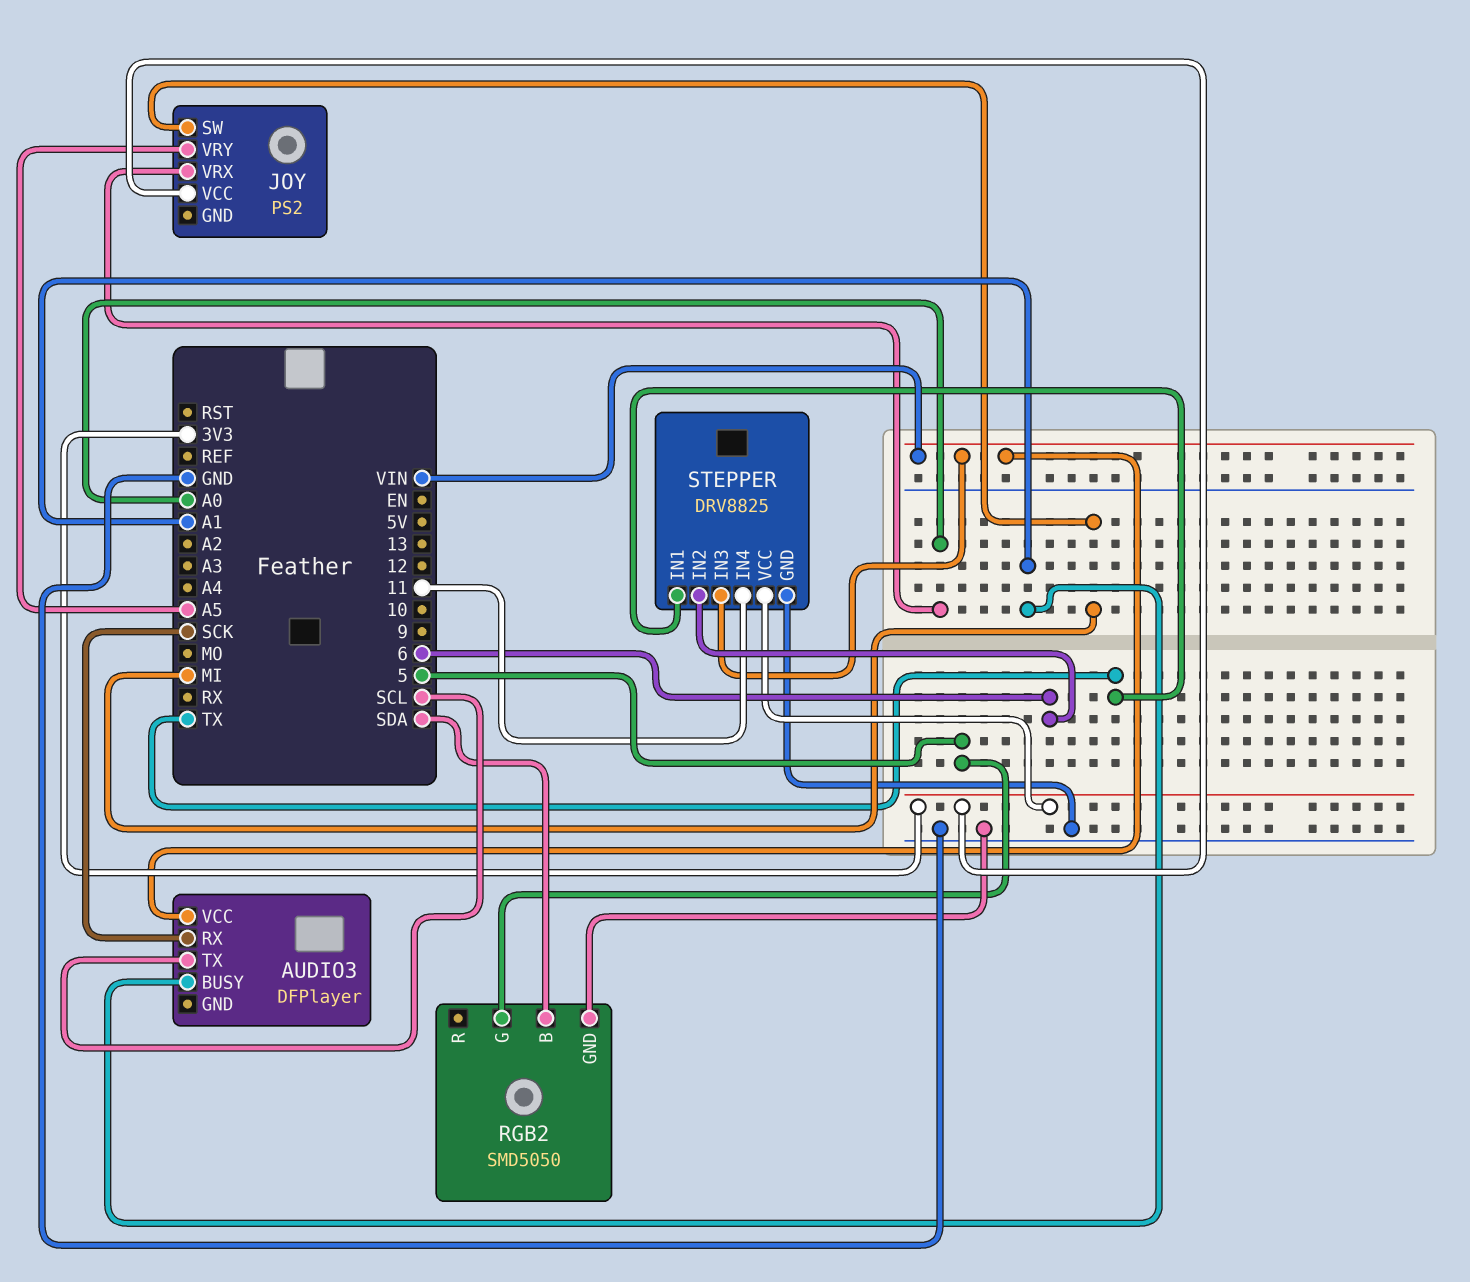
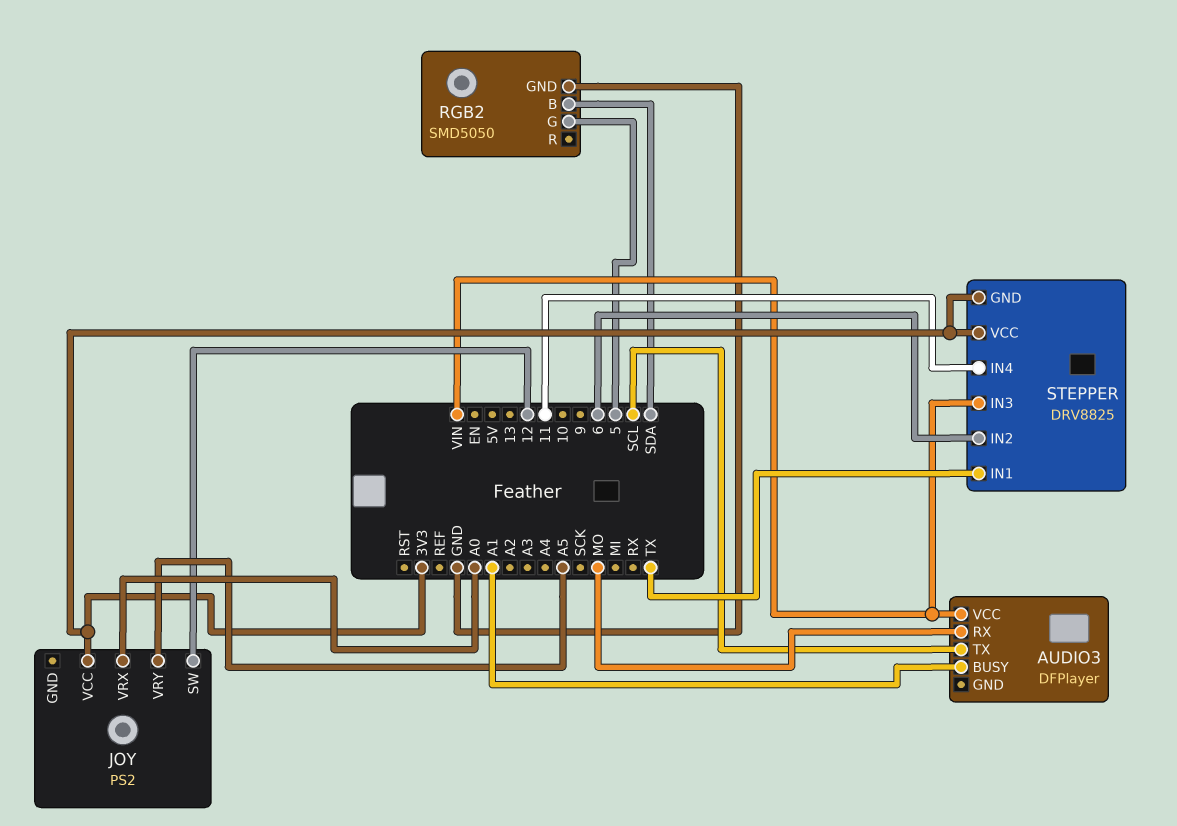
AUDIO3 pin RX: SCK -> MO
JOY pin SW: MI -> 12
STEPPER pin GND: GND -> 3V3

